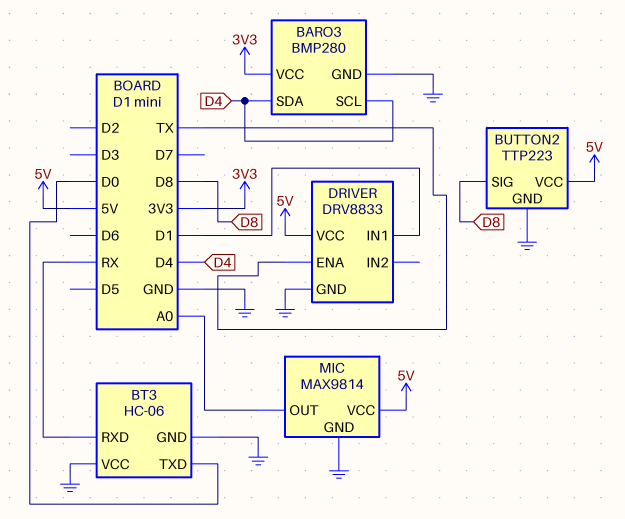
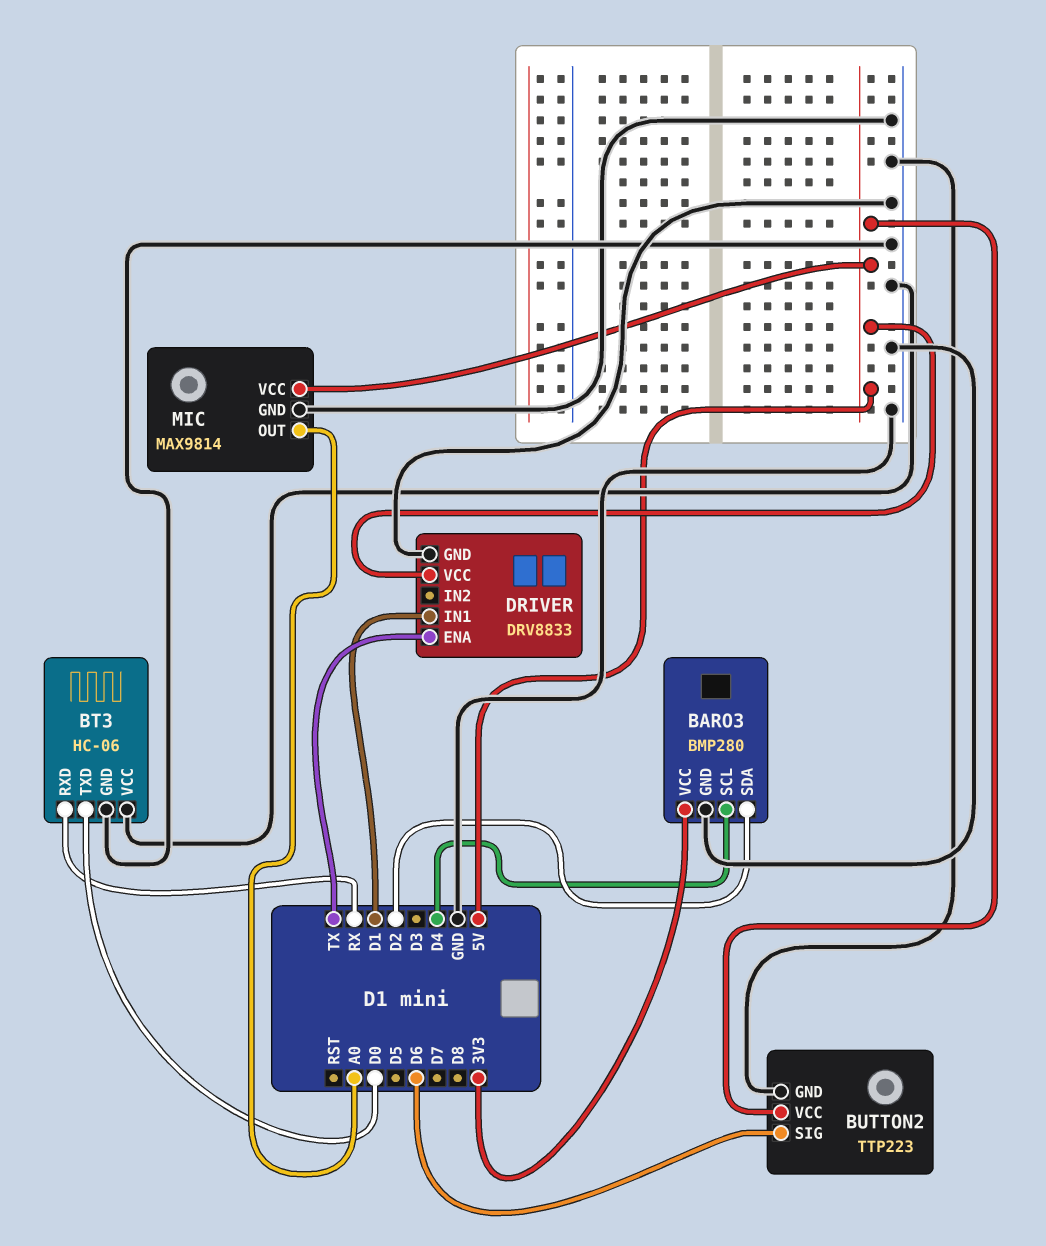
BARO3 pin SDA: D4 -> D2
BUTTON2 pin SIG: D8 -> D6

